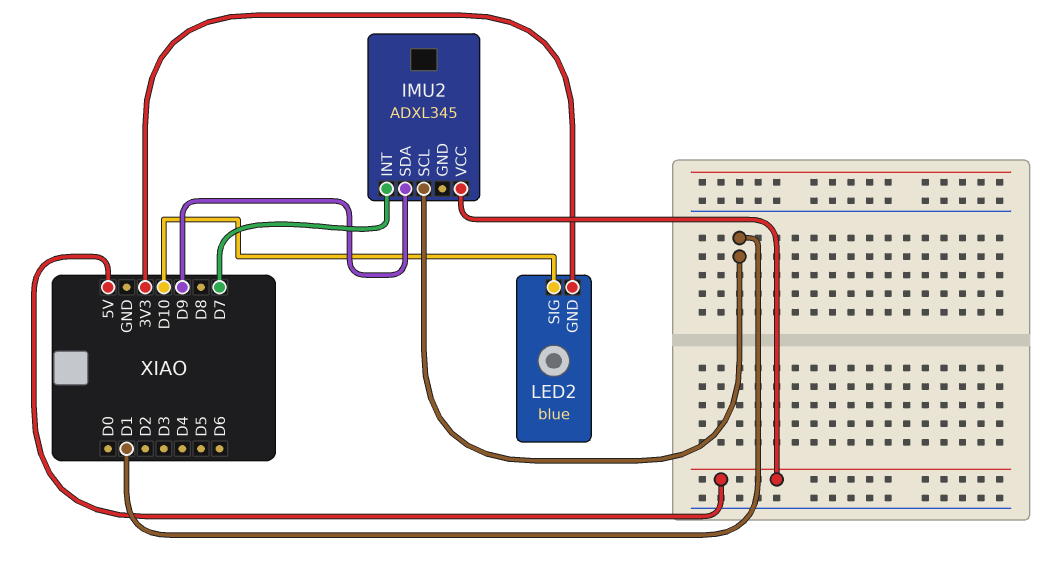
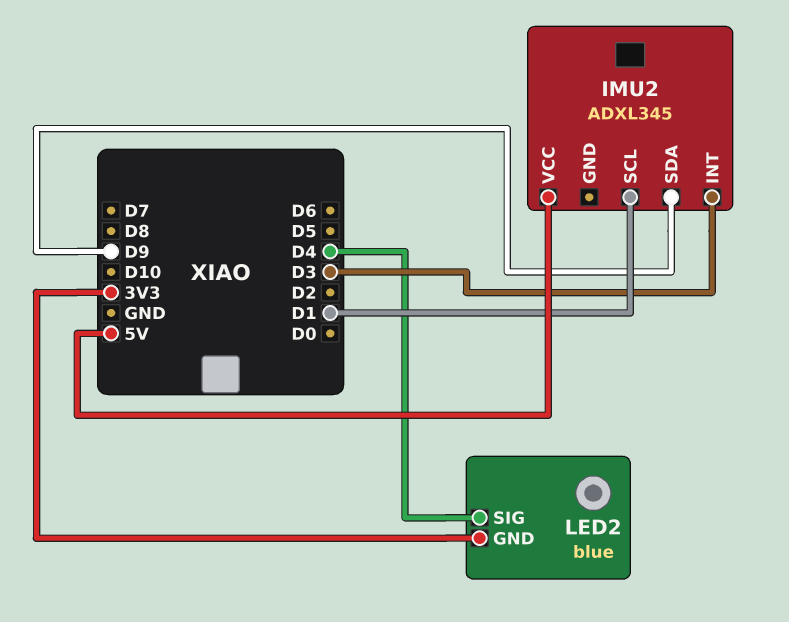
IMU2 pin INT: D7 -> D3
LED2 pin SIG: D10 -> D4

